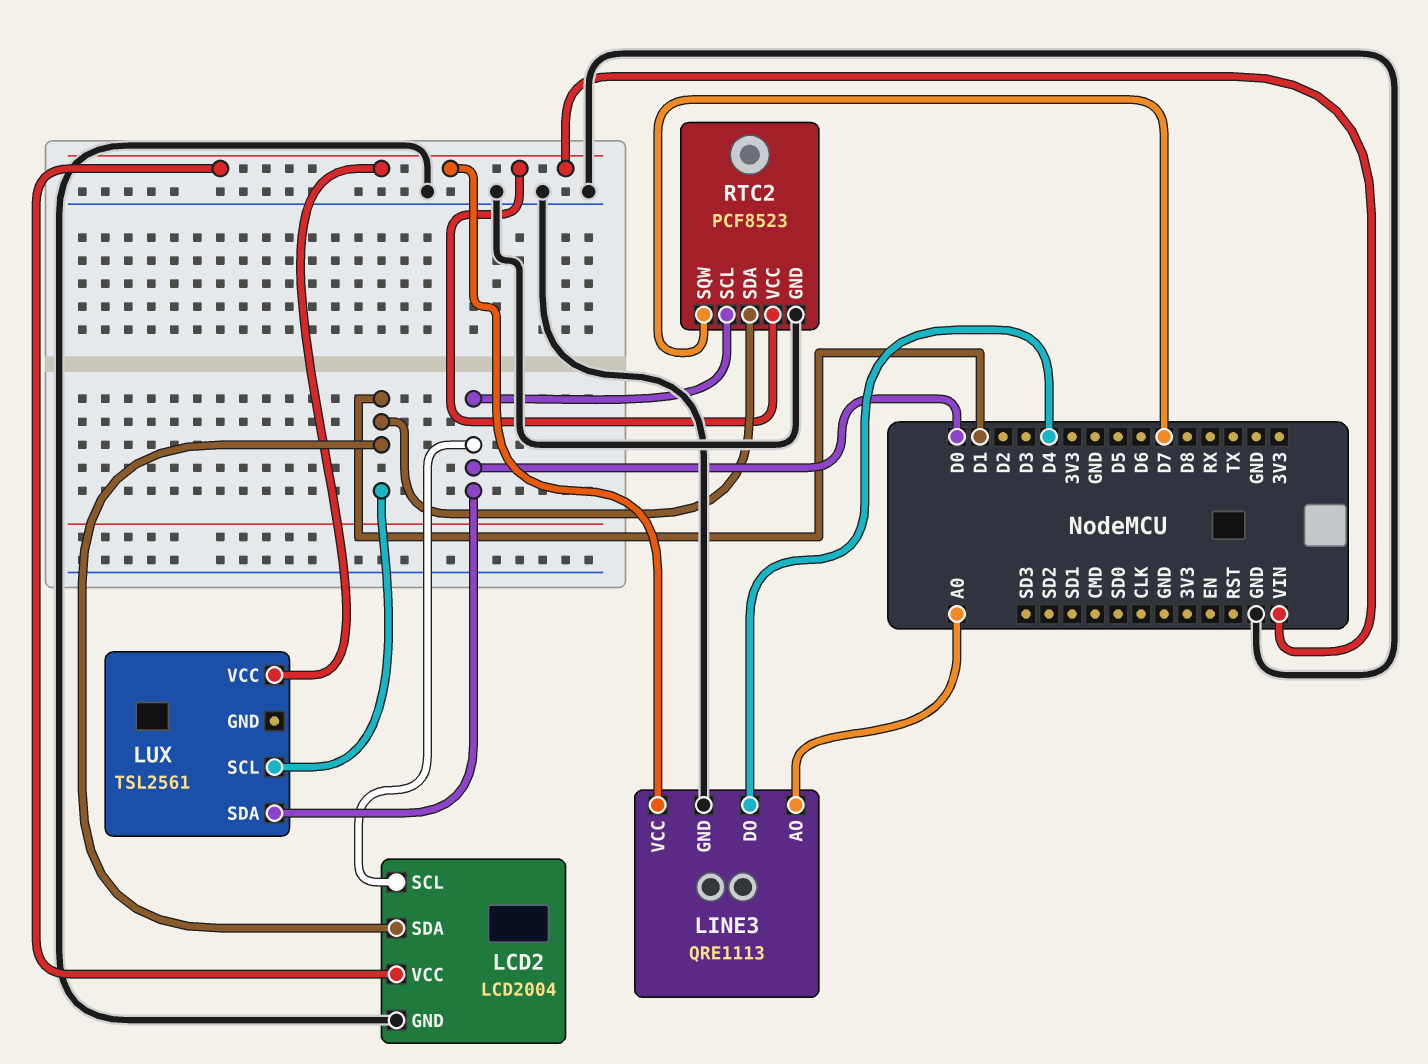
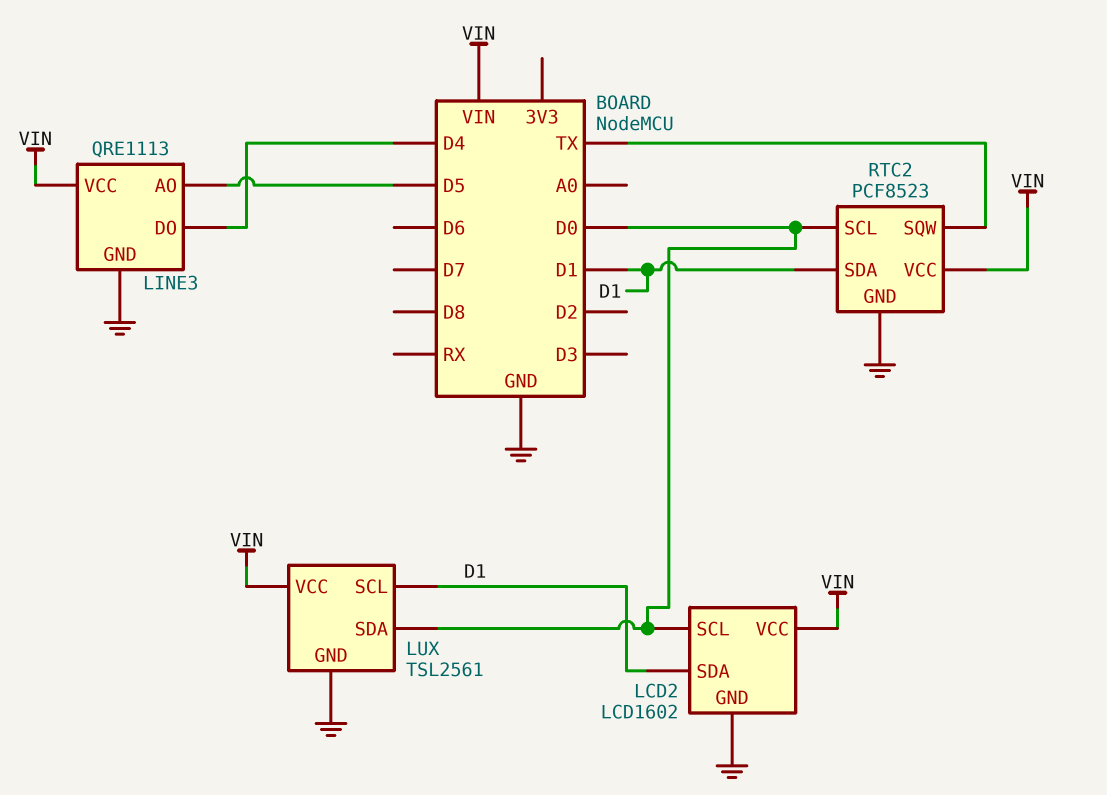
LCD2: LCD2004 -> LCD1602
LINE3 pin AO: A0 -> D5
LUX pin GND: none -> GND
RTC2 pin SQW: D7 -> TX

